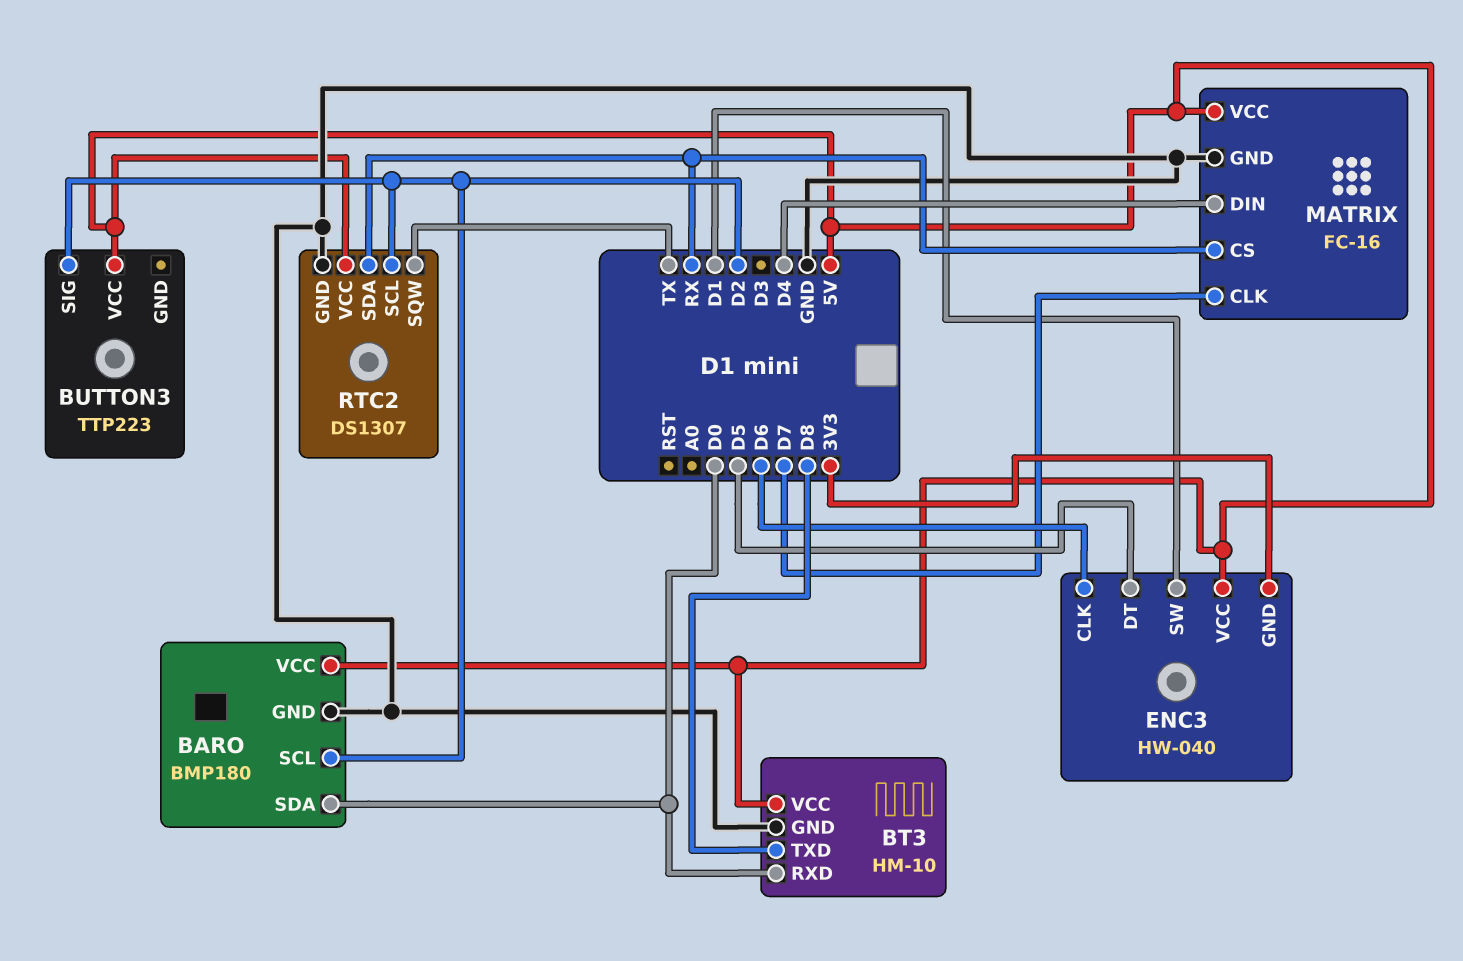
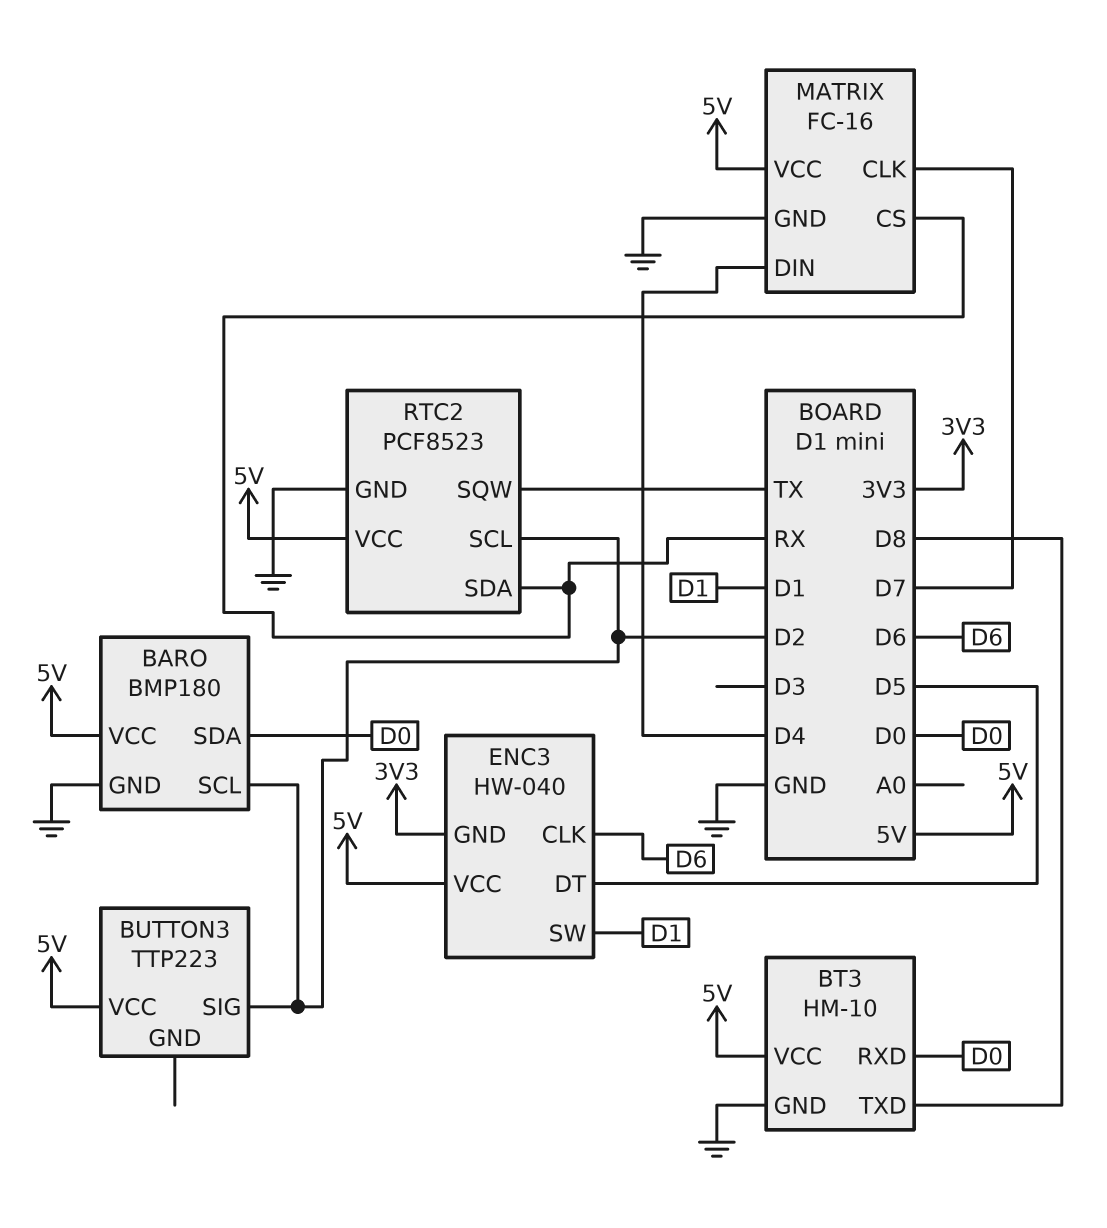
RTC2: DS1307 -> PCF8523

